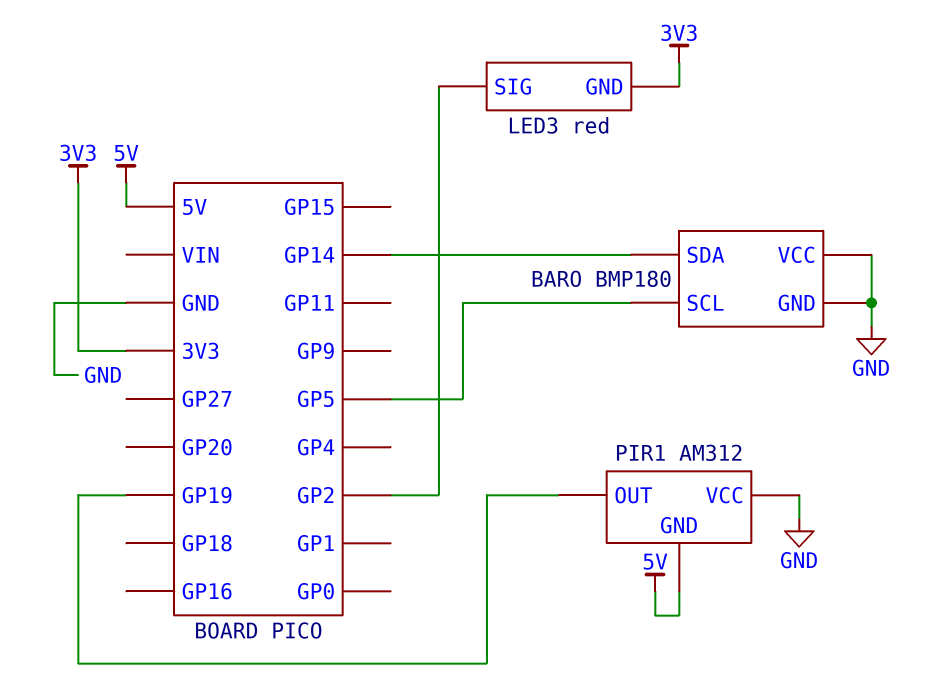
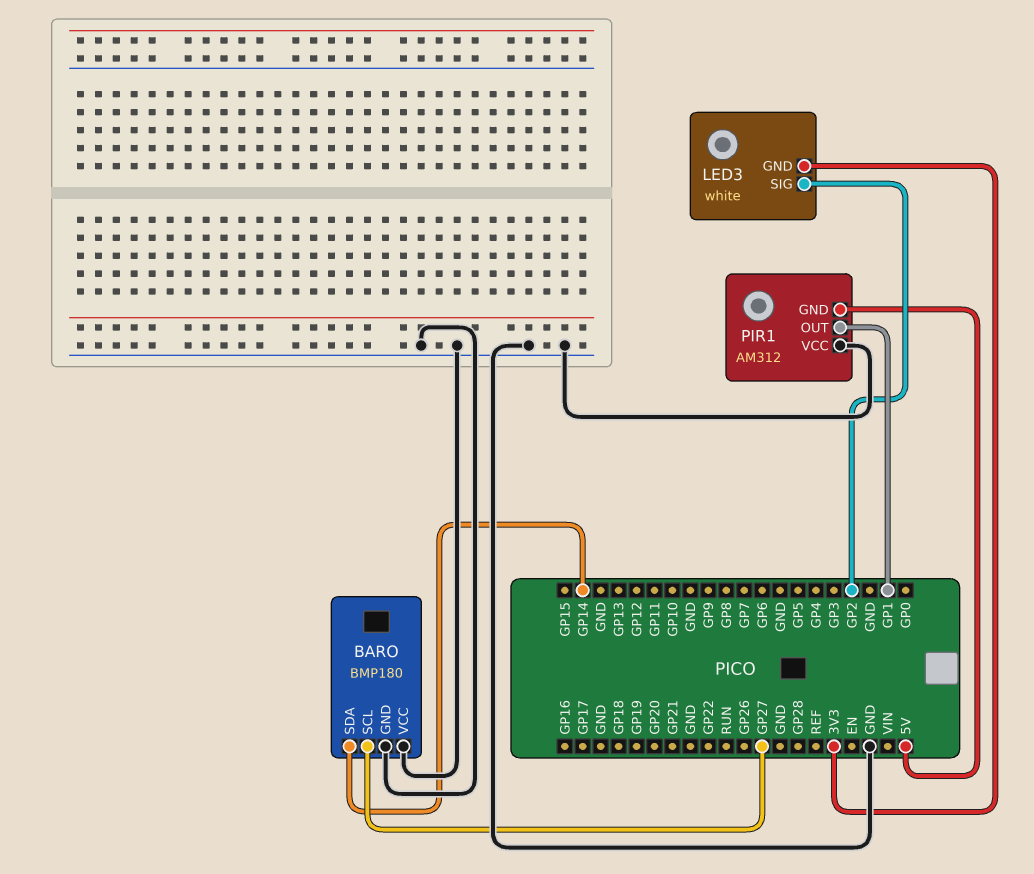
BARO pin SCL: GP5 -> GP27
LED3: red -> white
PIR1 pin OUT: GP19 -> GP1

